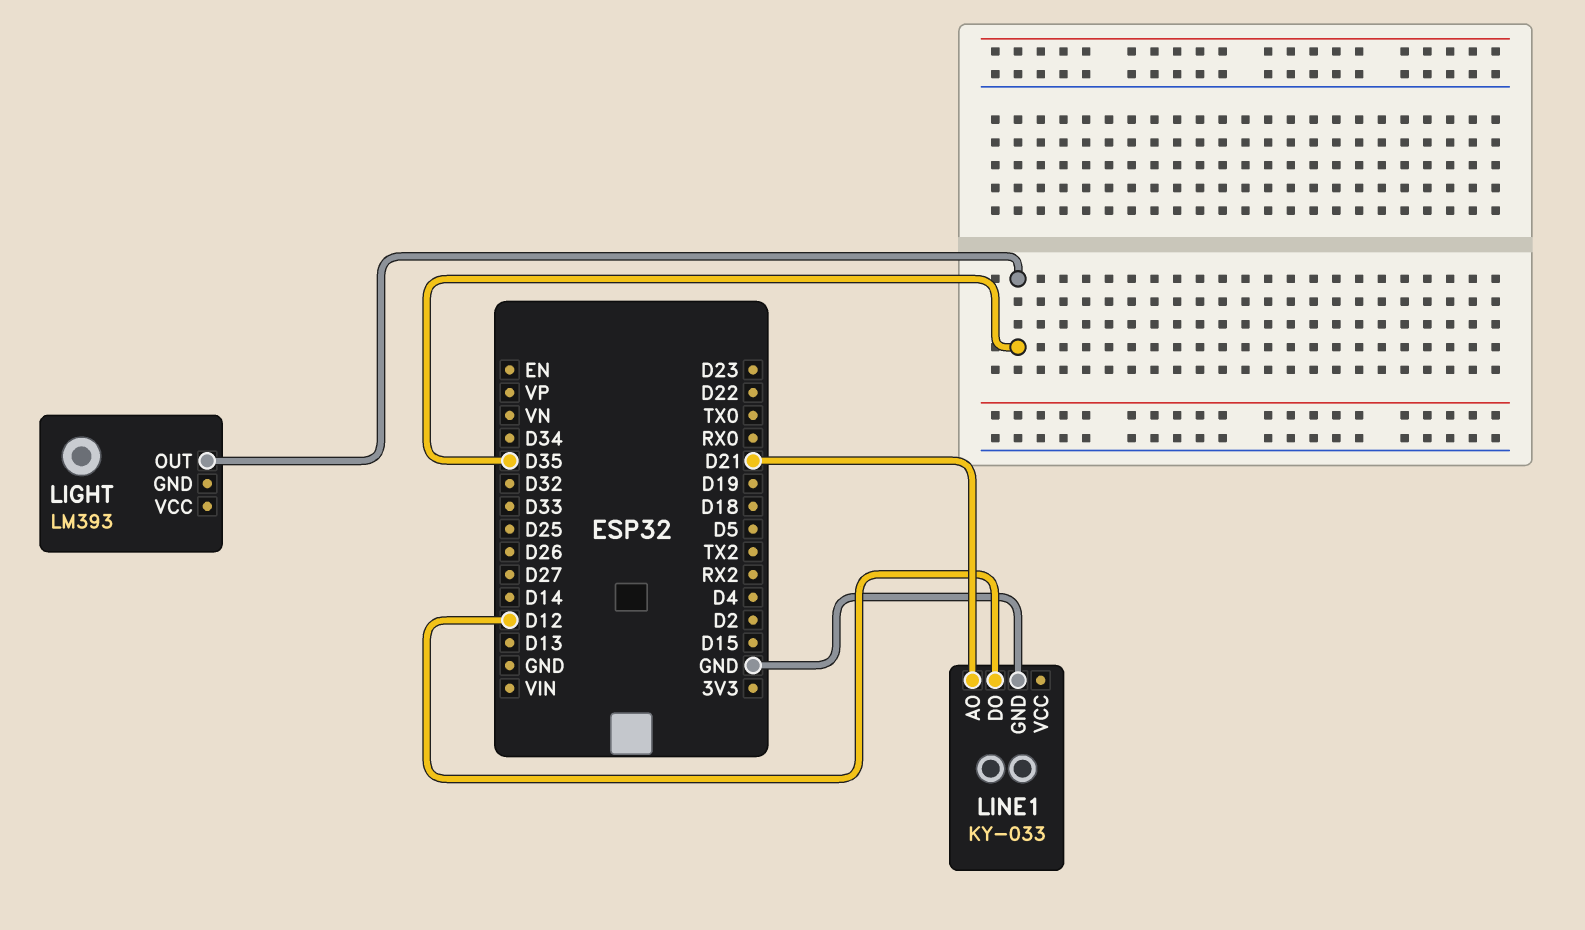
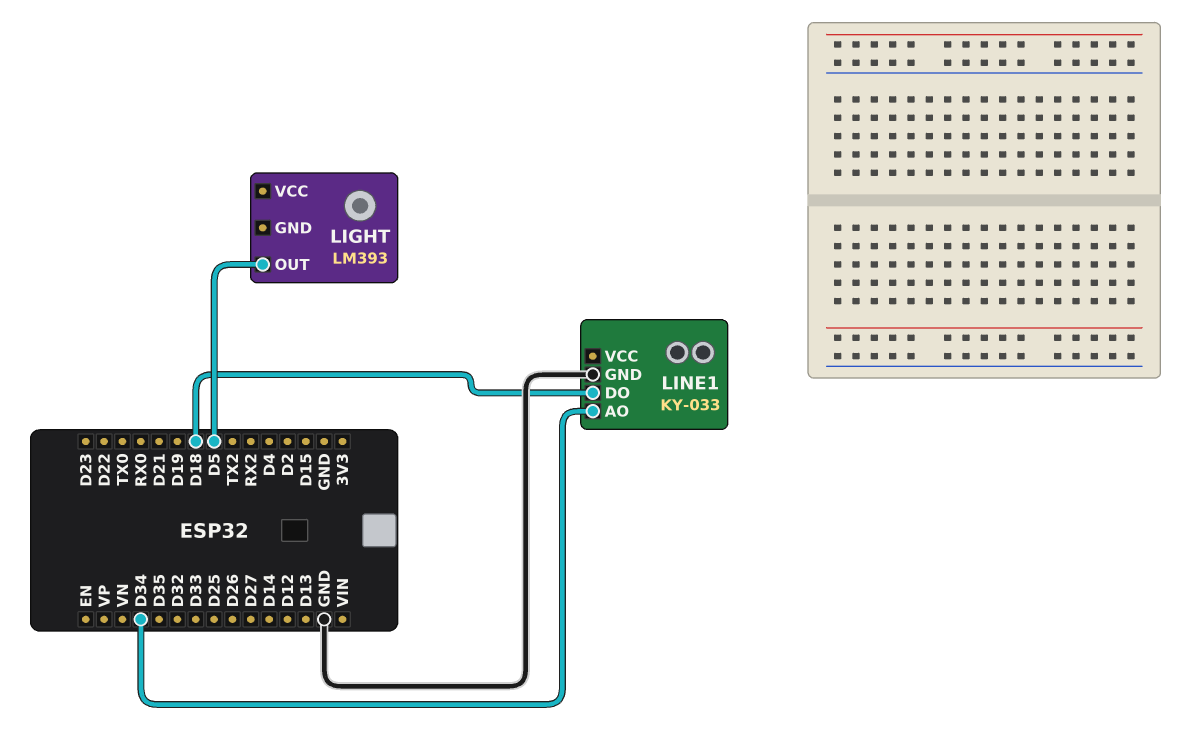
LIGHT pin OUT: D35 -> D5
LINE1 pin AO: D21 -> D34
LINE1 pin DO: D12 -> D18

